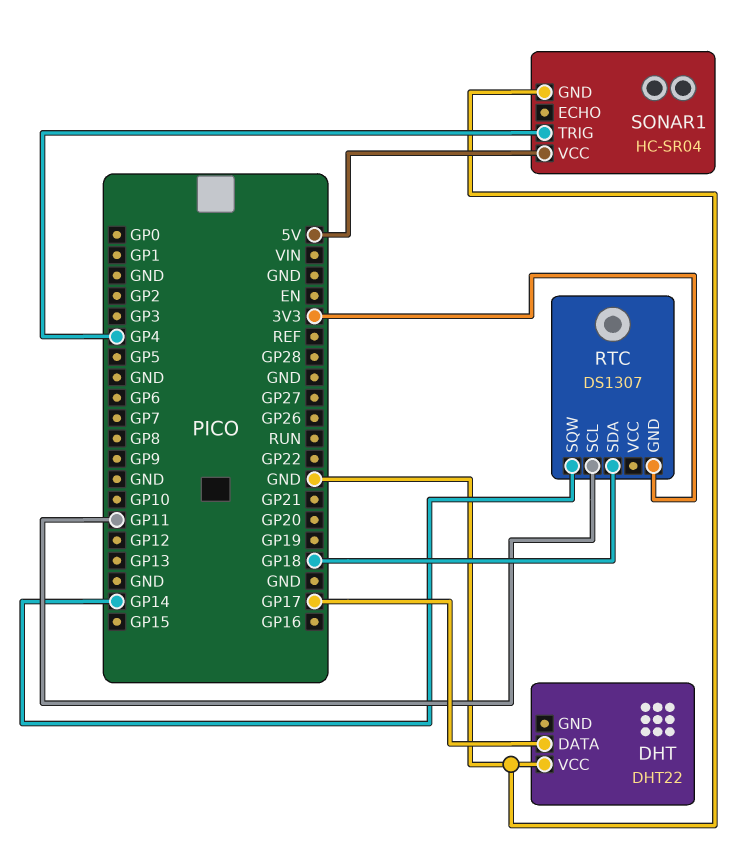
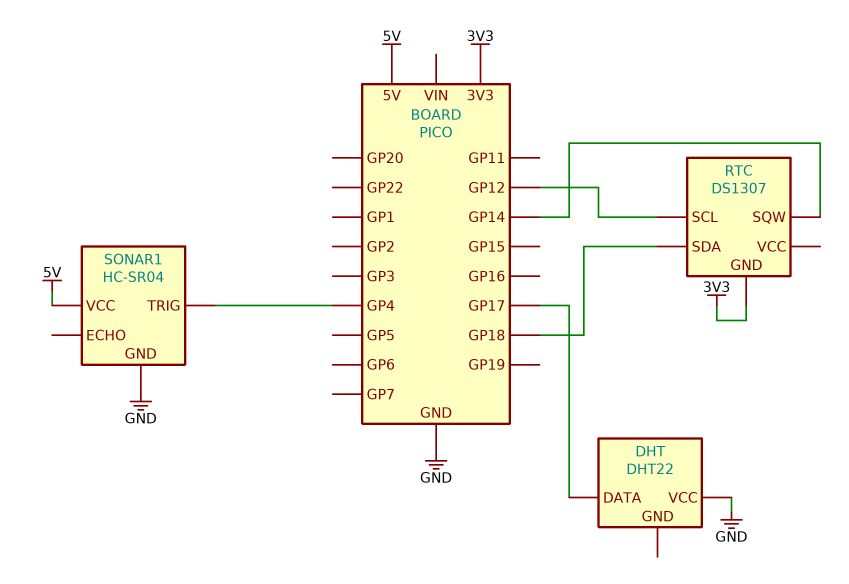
RTC pin SCL: GP11 -> GP12

